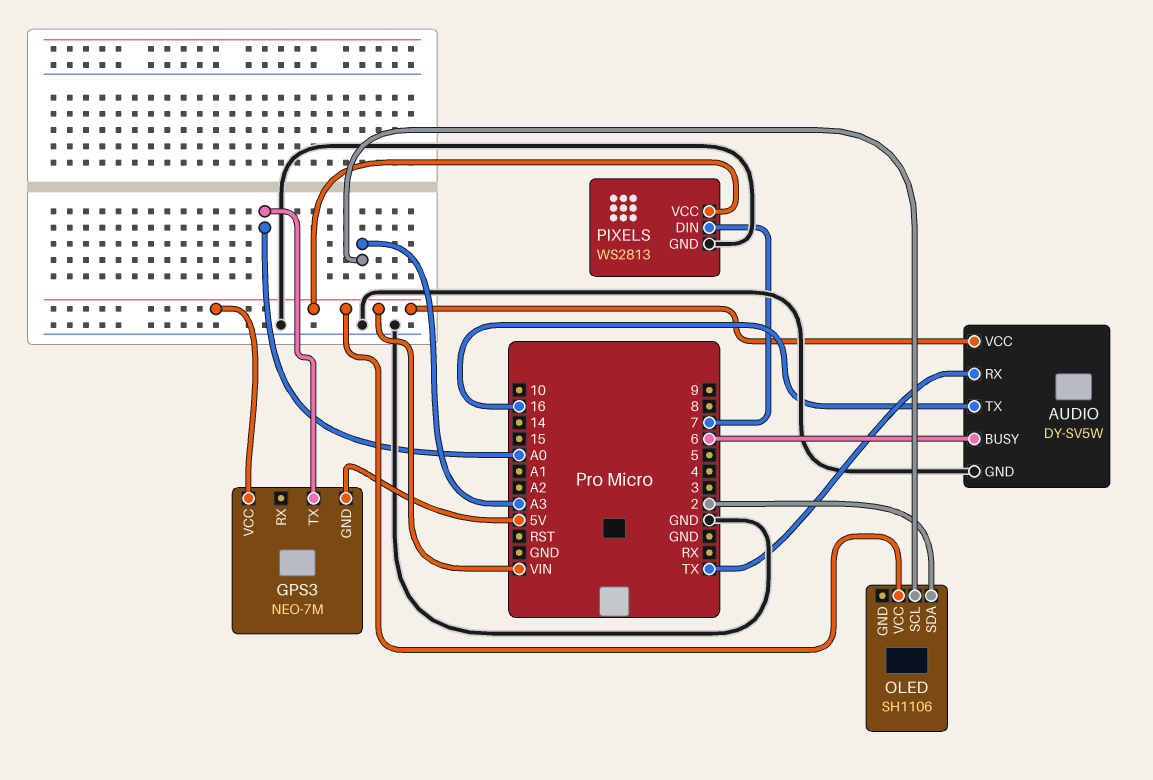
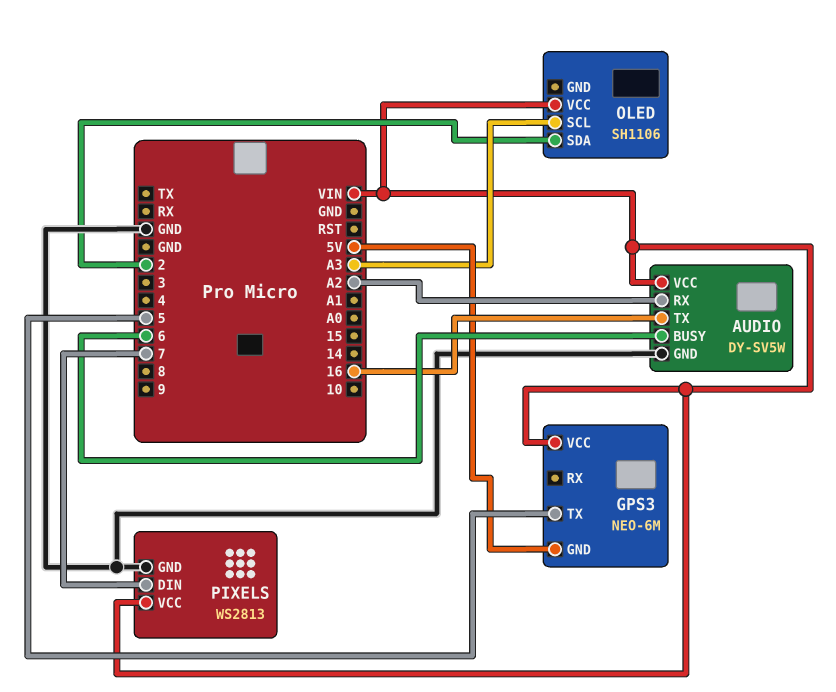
AUDIO pin RX: TX -> A2
GPS3: NEO-7M -> NEO-6M
GPS3 pin TX: A0 -> 5

